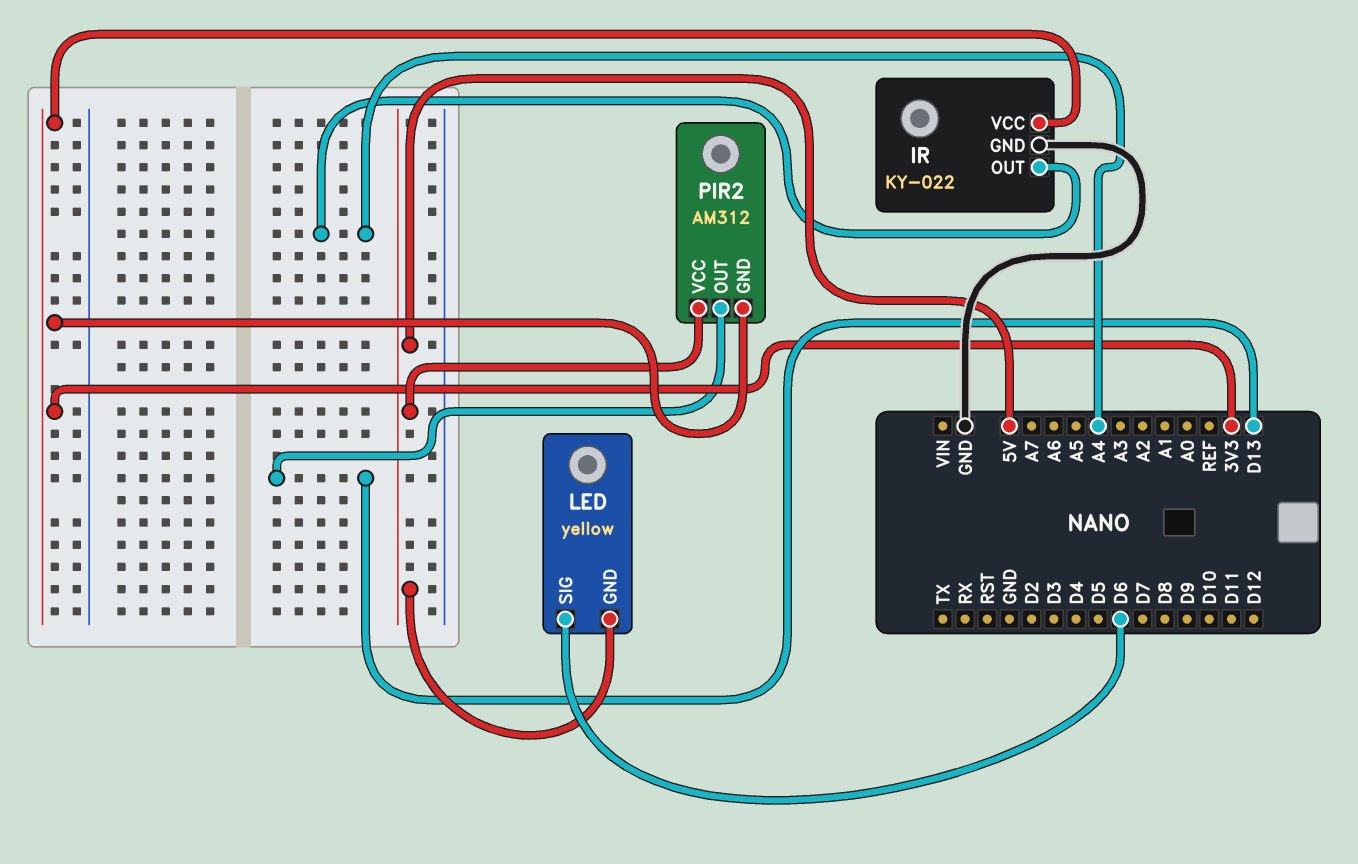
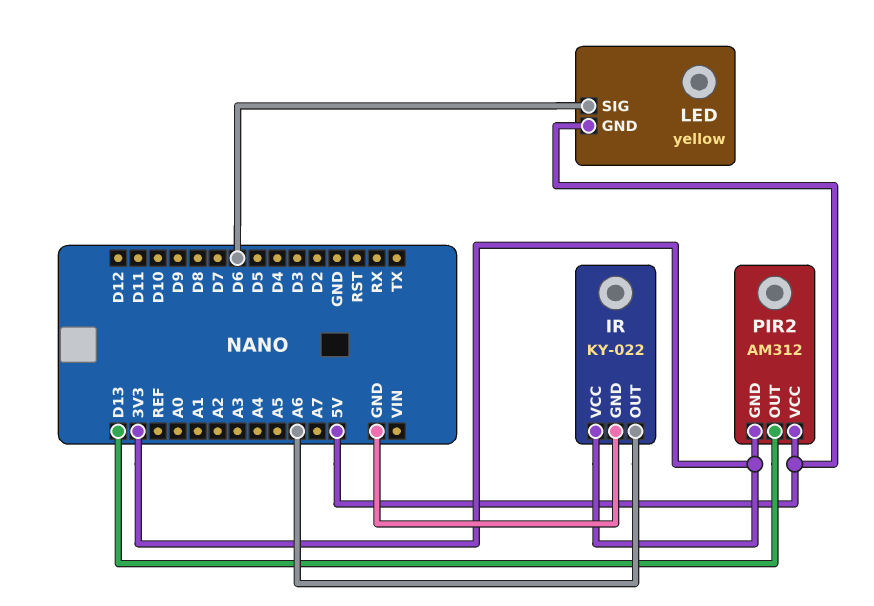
IR pin OUT: A4 -> A6

